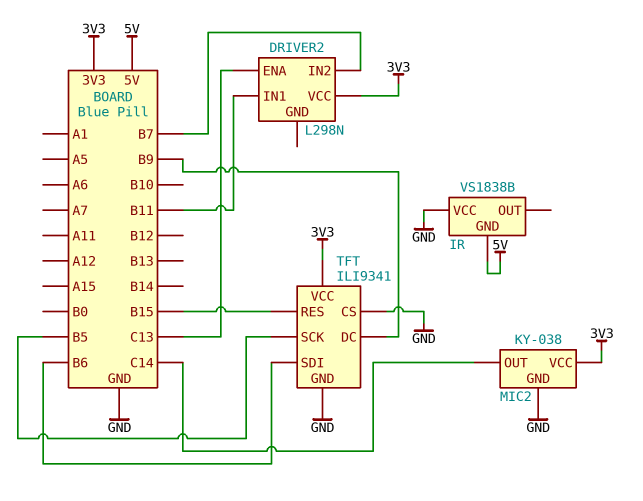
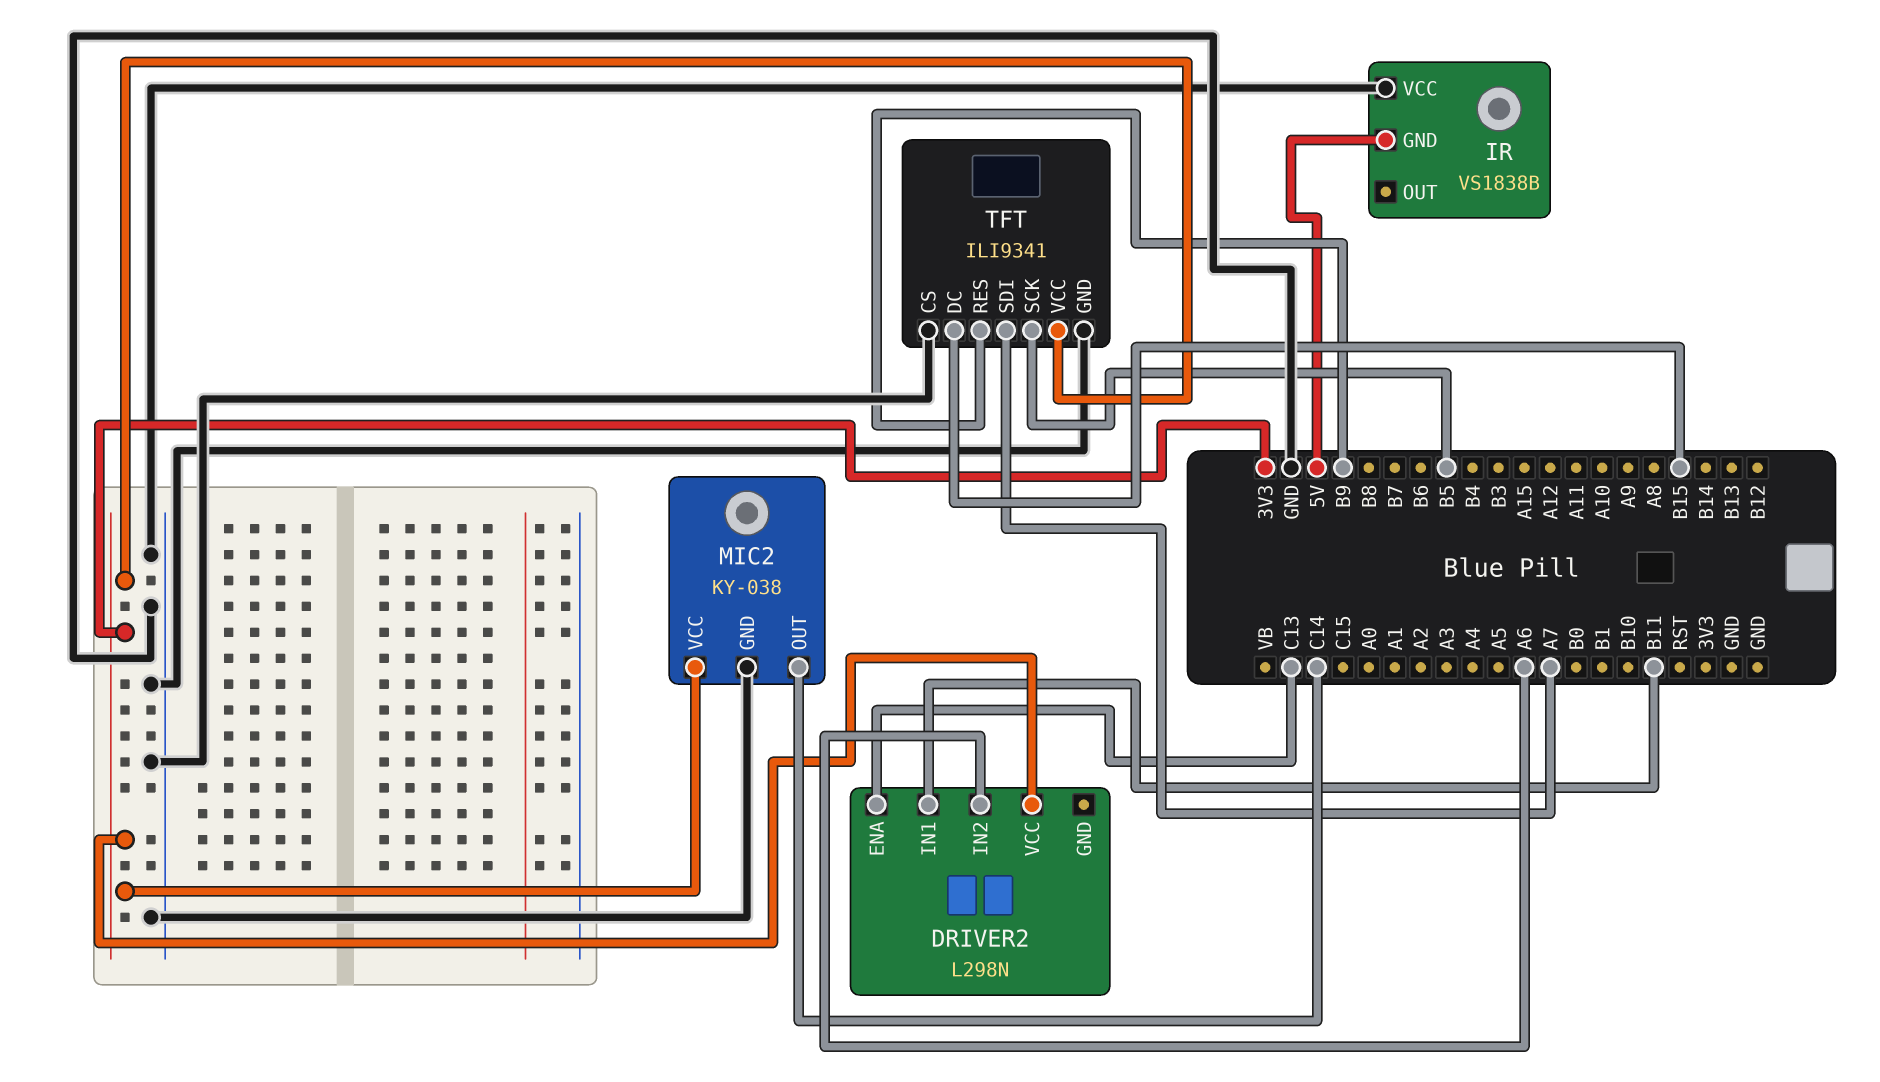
DRIVER2 pin IN2: B7 -> A6
TFT pin DC: B9 -> B15
TFT pin RES: B15 -> B9
TFT pin SDI: B6 -> A7

